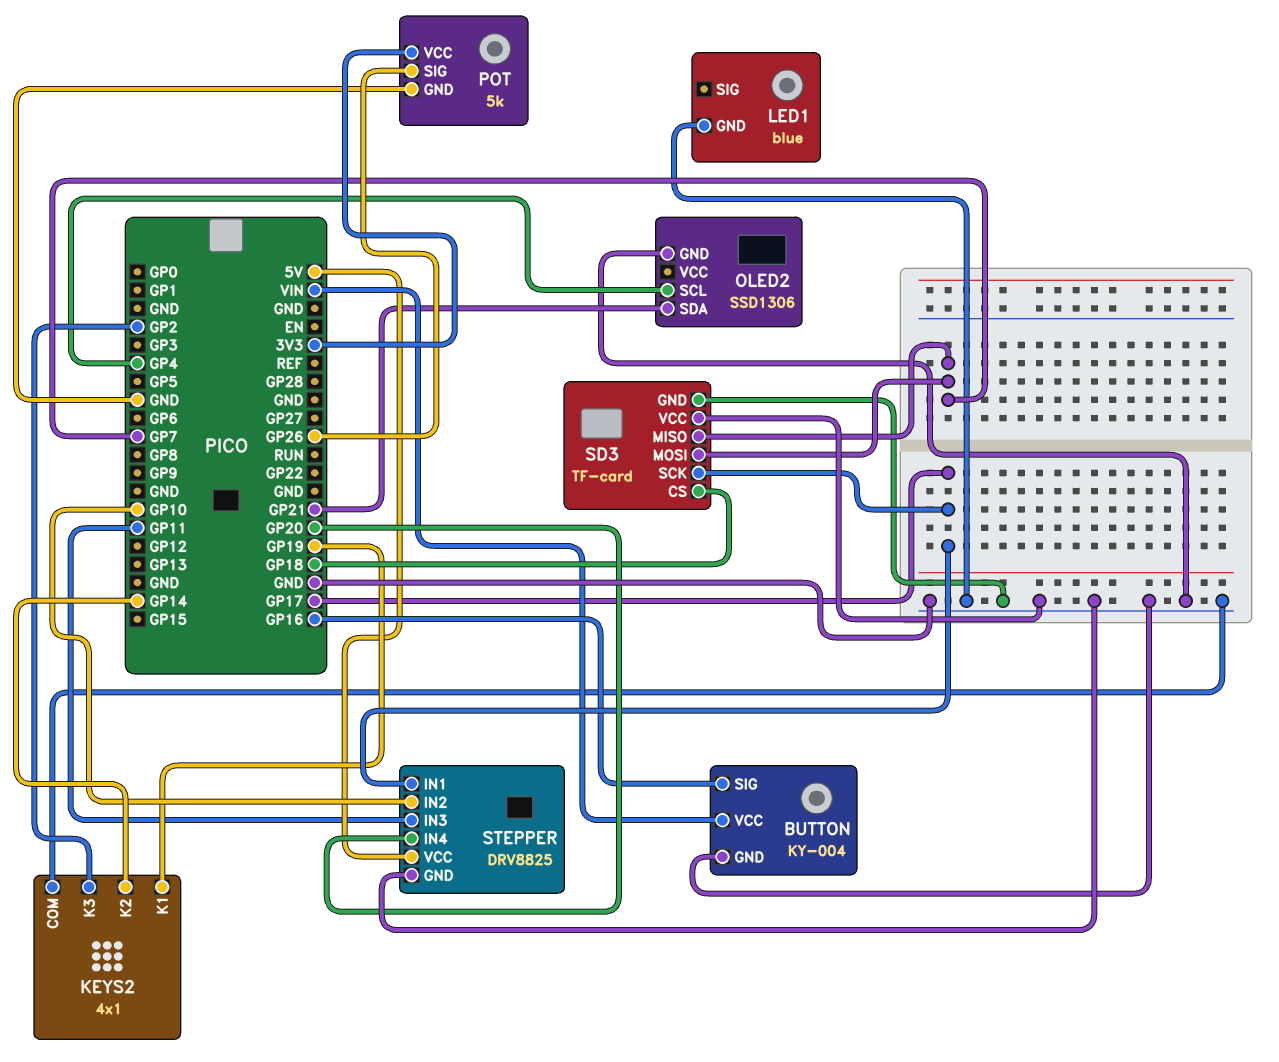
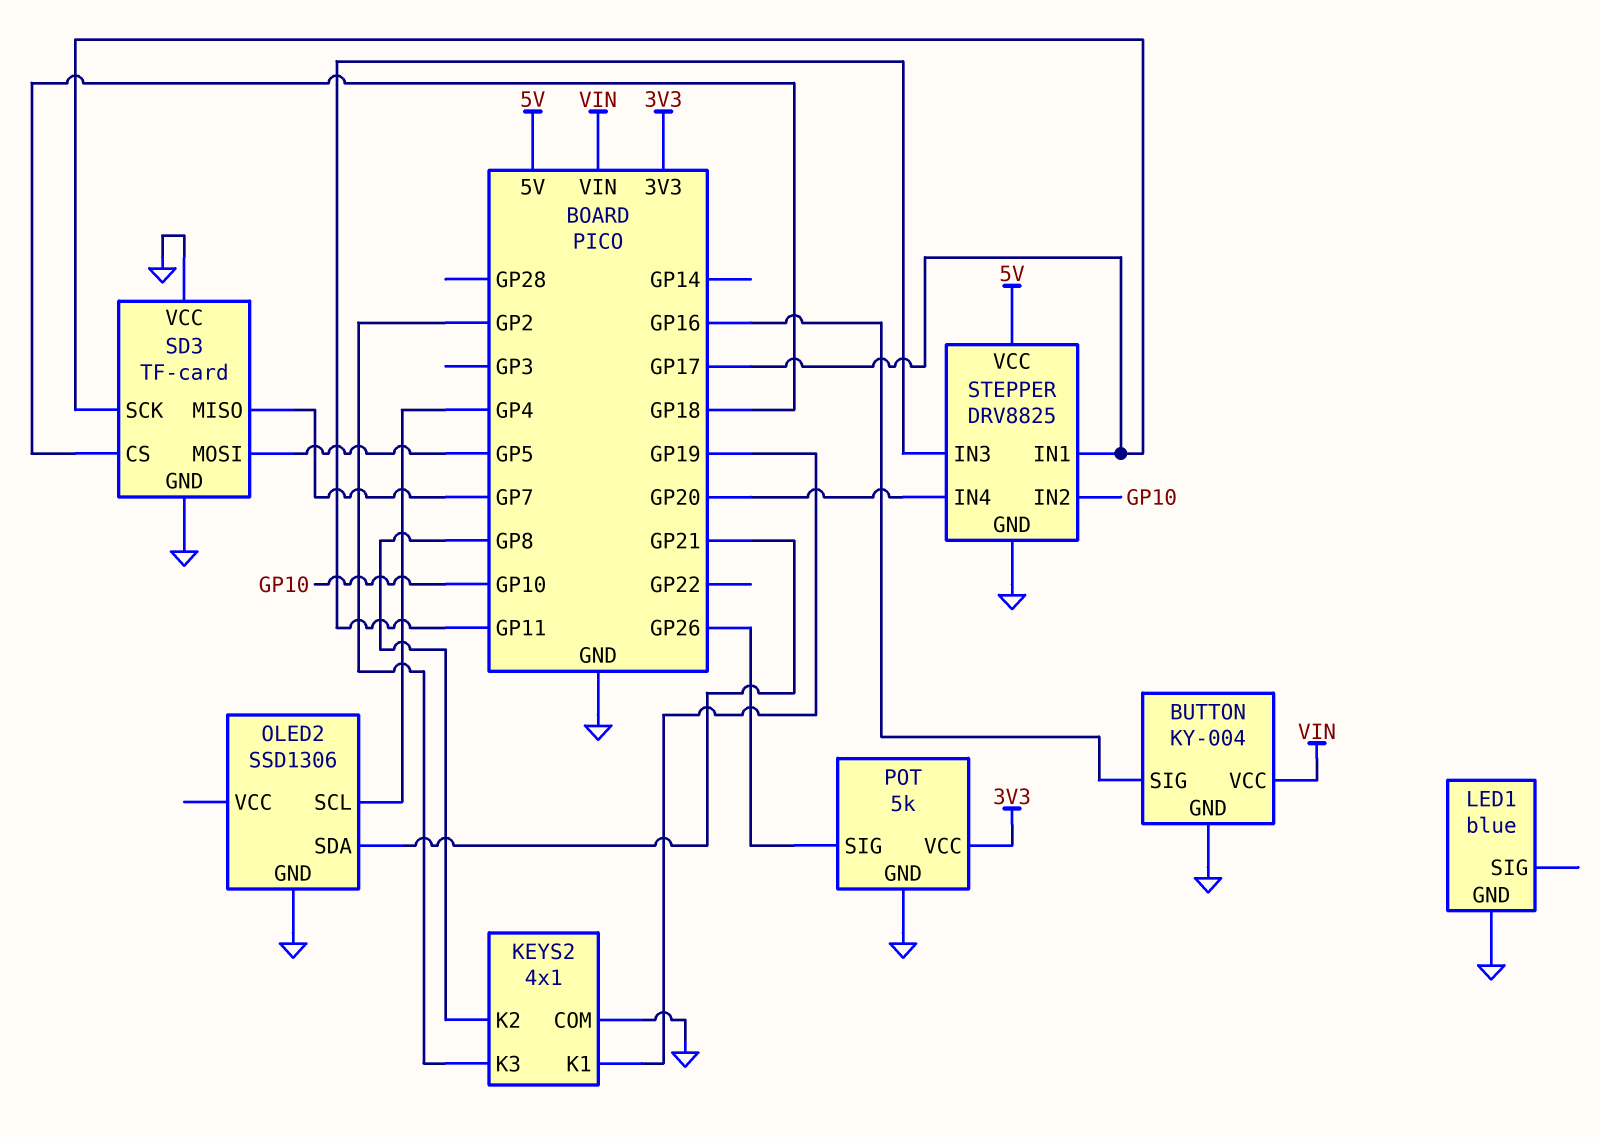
KEYS2 pin K2: GP14 -> GP8
SD3 pin MOSI: GP7 -> GP5

